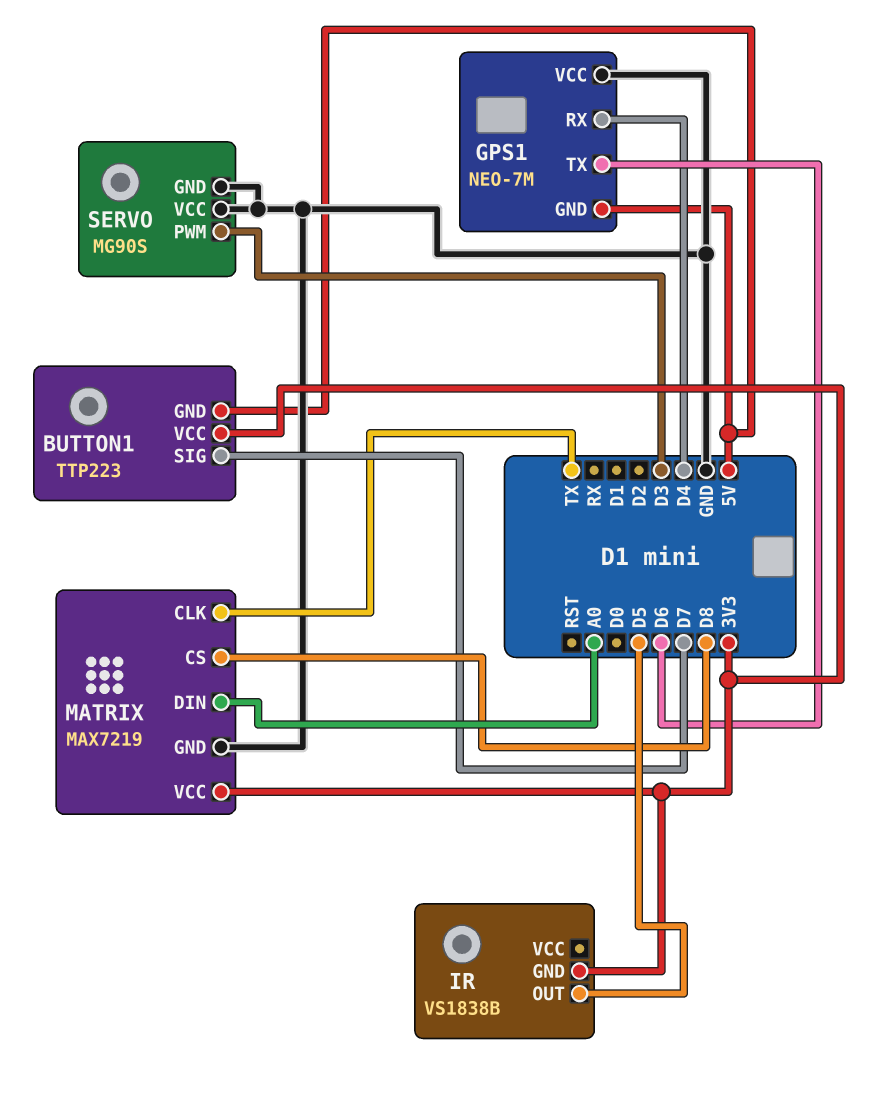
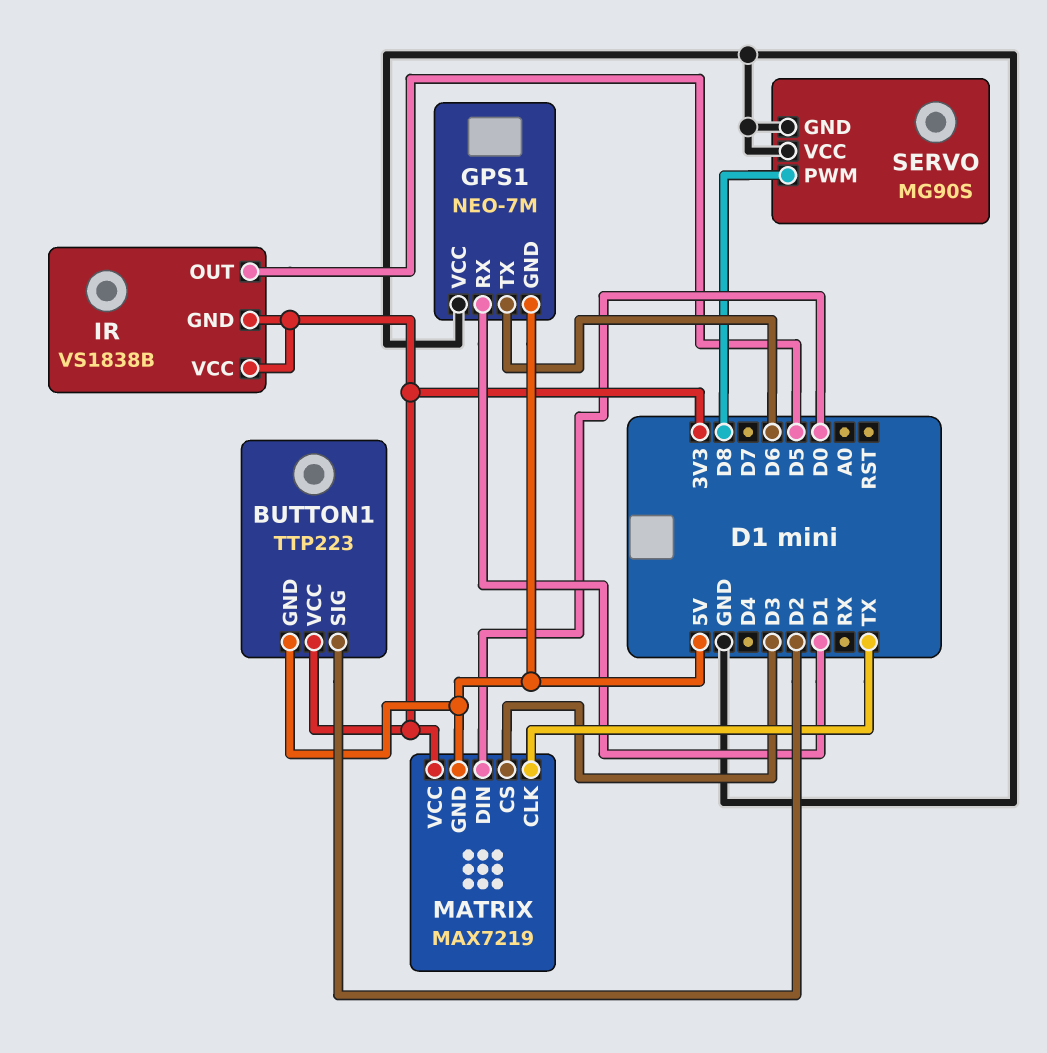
BUTTON1 pin SIG: D7 -> D2
GPS1 pin RX: D4 -> D1
IR pin VCC: none -> 3V3
MATRIX pin CS: D8 -> D3
MATRIX pin DIN: A0 -> D0
MATRIX pin GND: GND -> 5V
SERVO pin PWM: D3 -> D8

